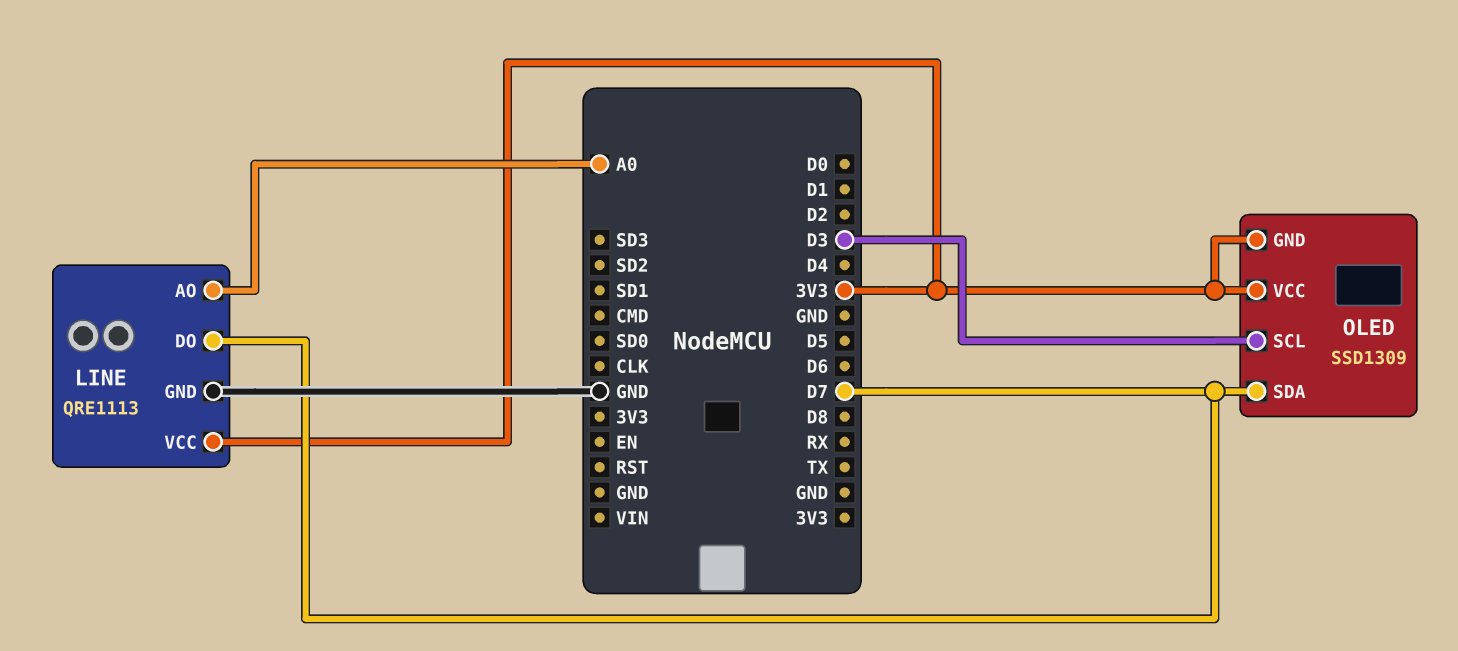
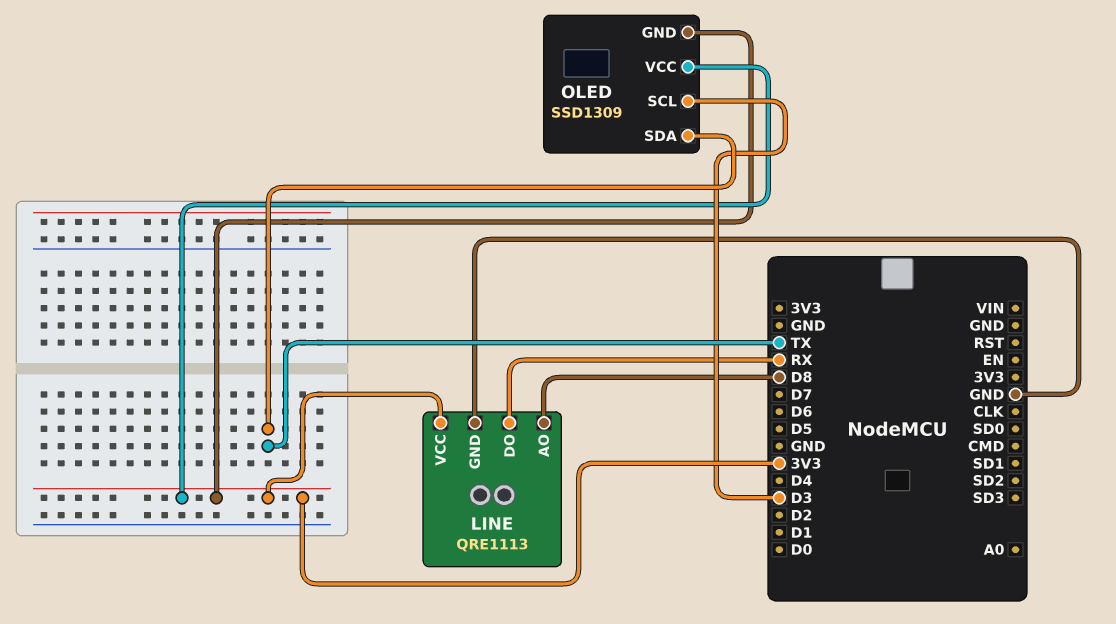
LINE pin AO: A0 -> D8
LINE pin DO: D7 -> RX
OLED pin SDA: D7 -> TX

